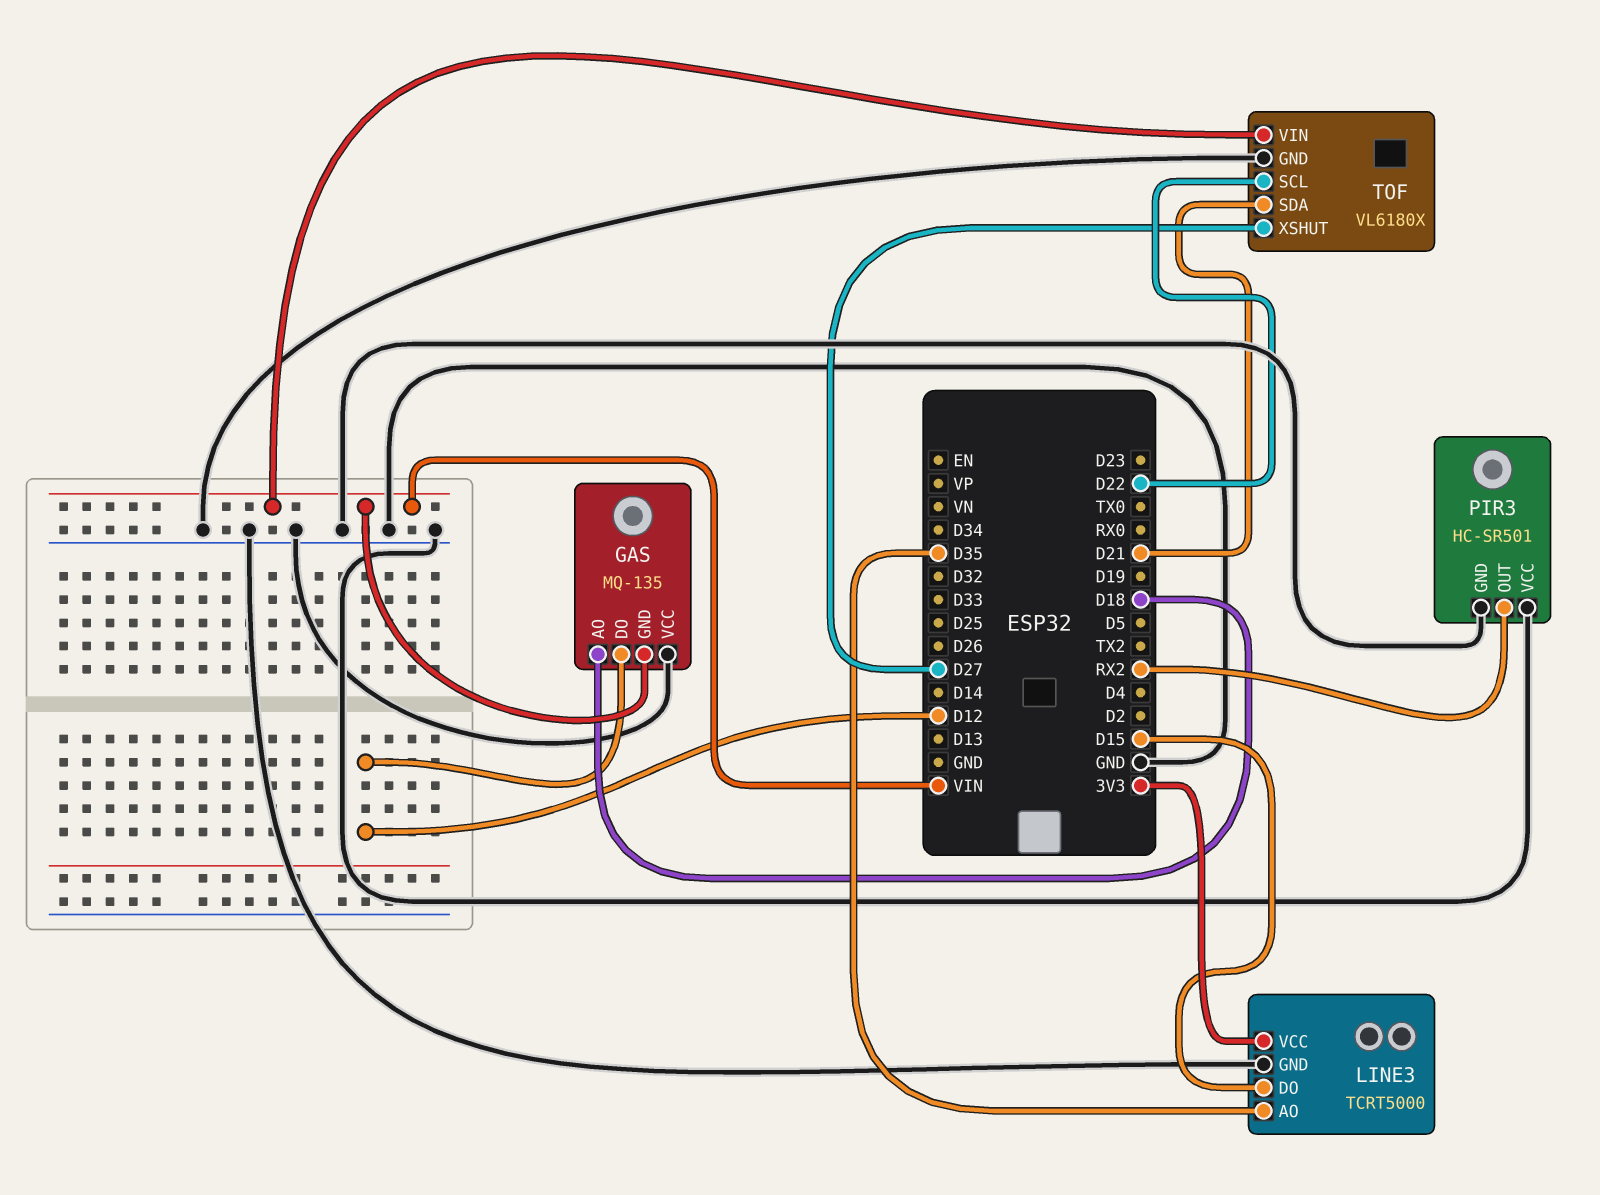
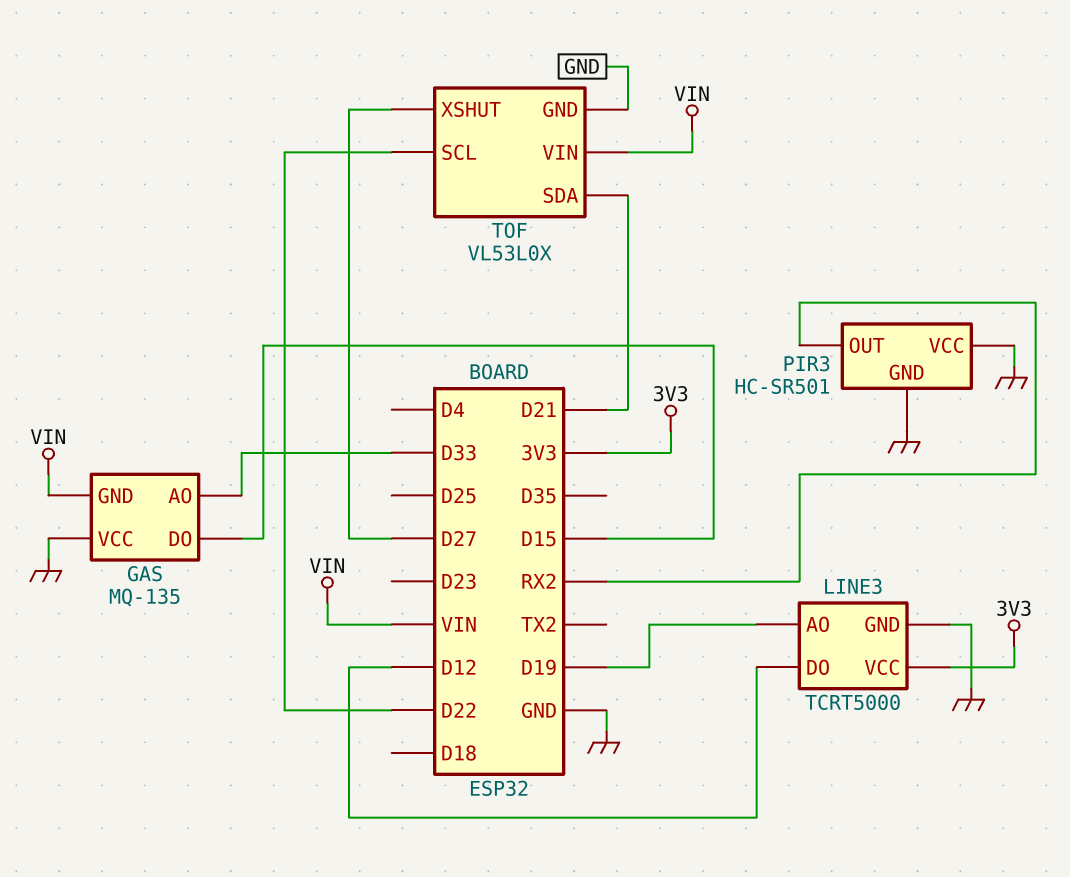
GAS pin AO: D18 -> D33
GAS pin DO: D12 -> D15
LINE3 pin AO: D35 -> D19
LINE3 pin DO: D15 -> D12
TOF: VL6180X -> VL53L0X

